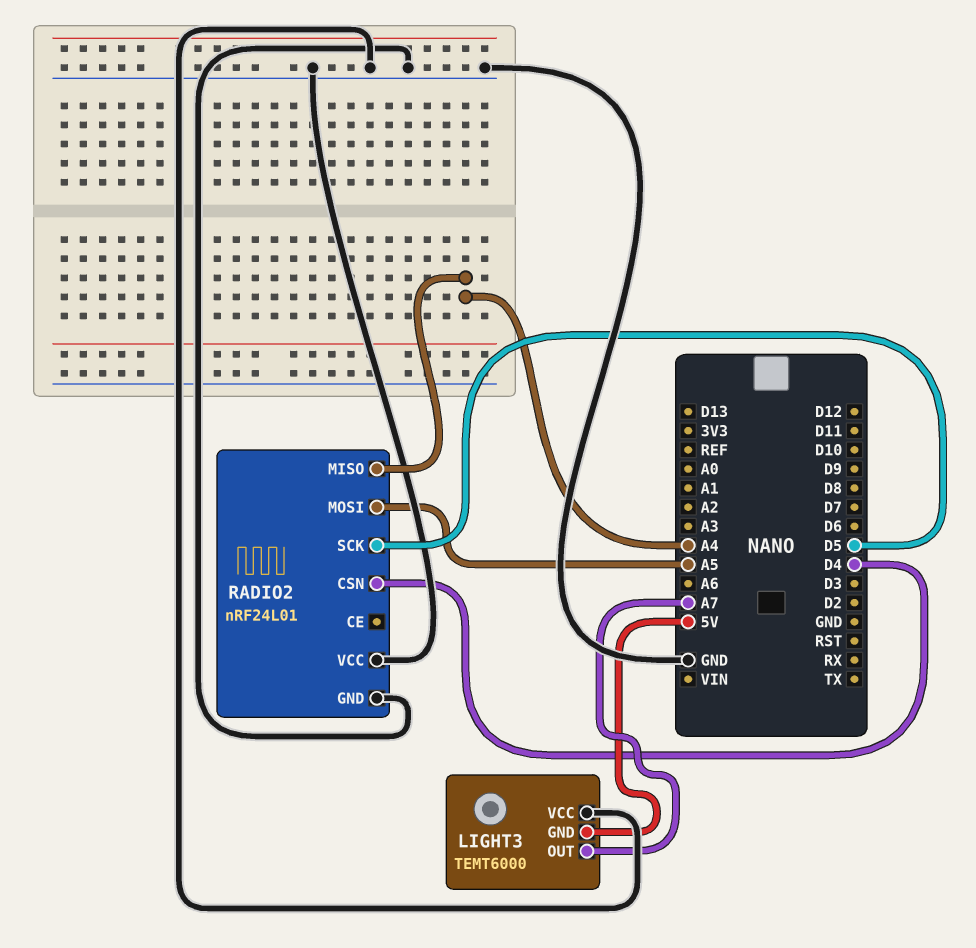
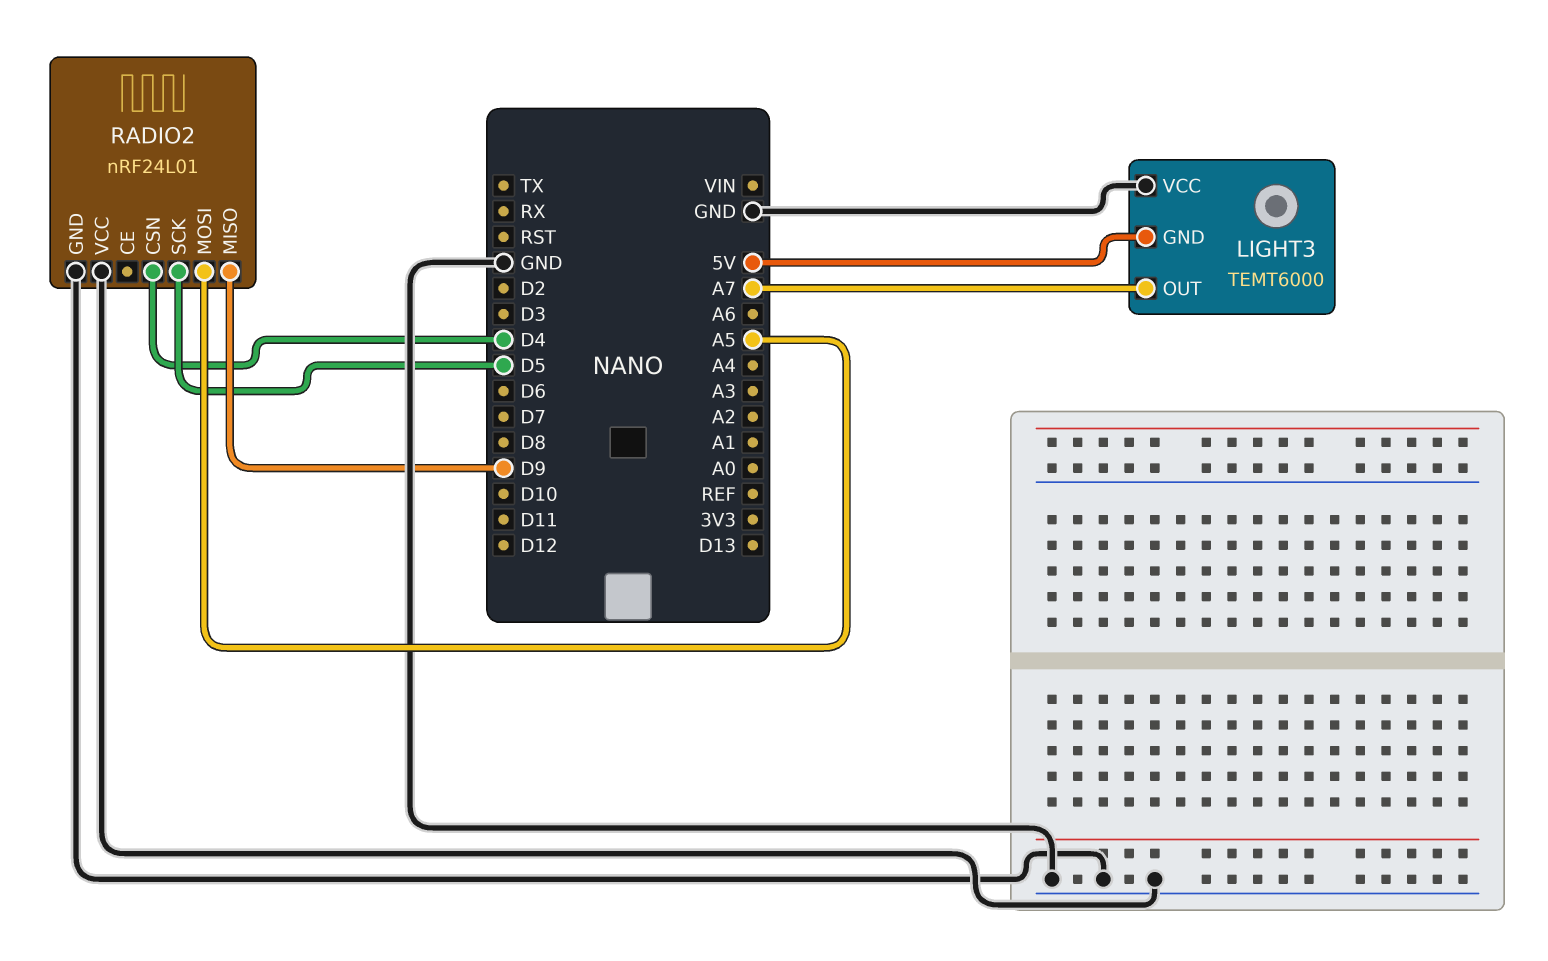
RADIO2 pin MISO: A4 -> D9

